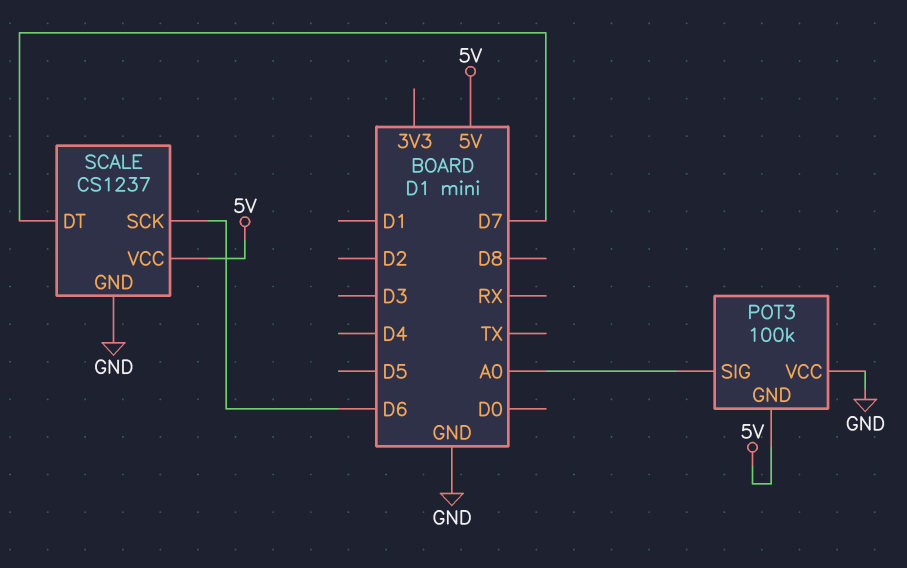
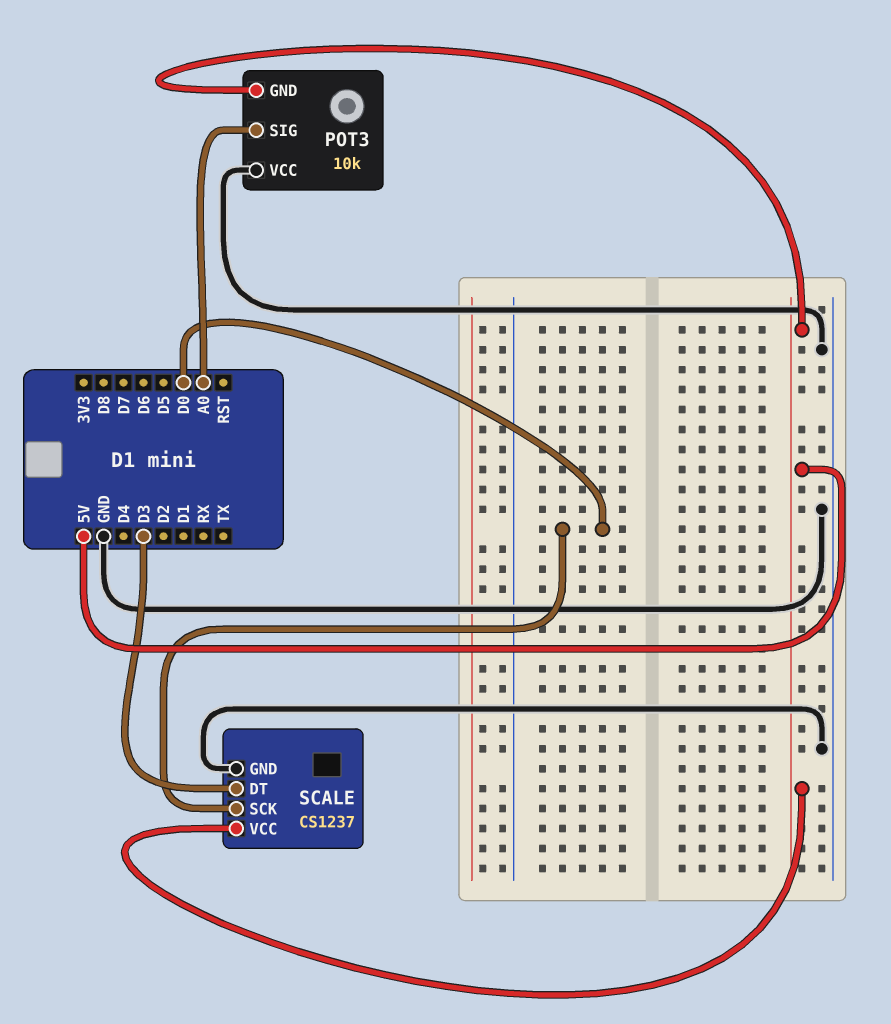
POT3: 100k -> 10k
SCALE pin DT: D7 -> D3
SCALE pin SCK: D6 -> D0

